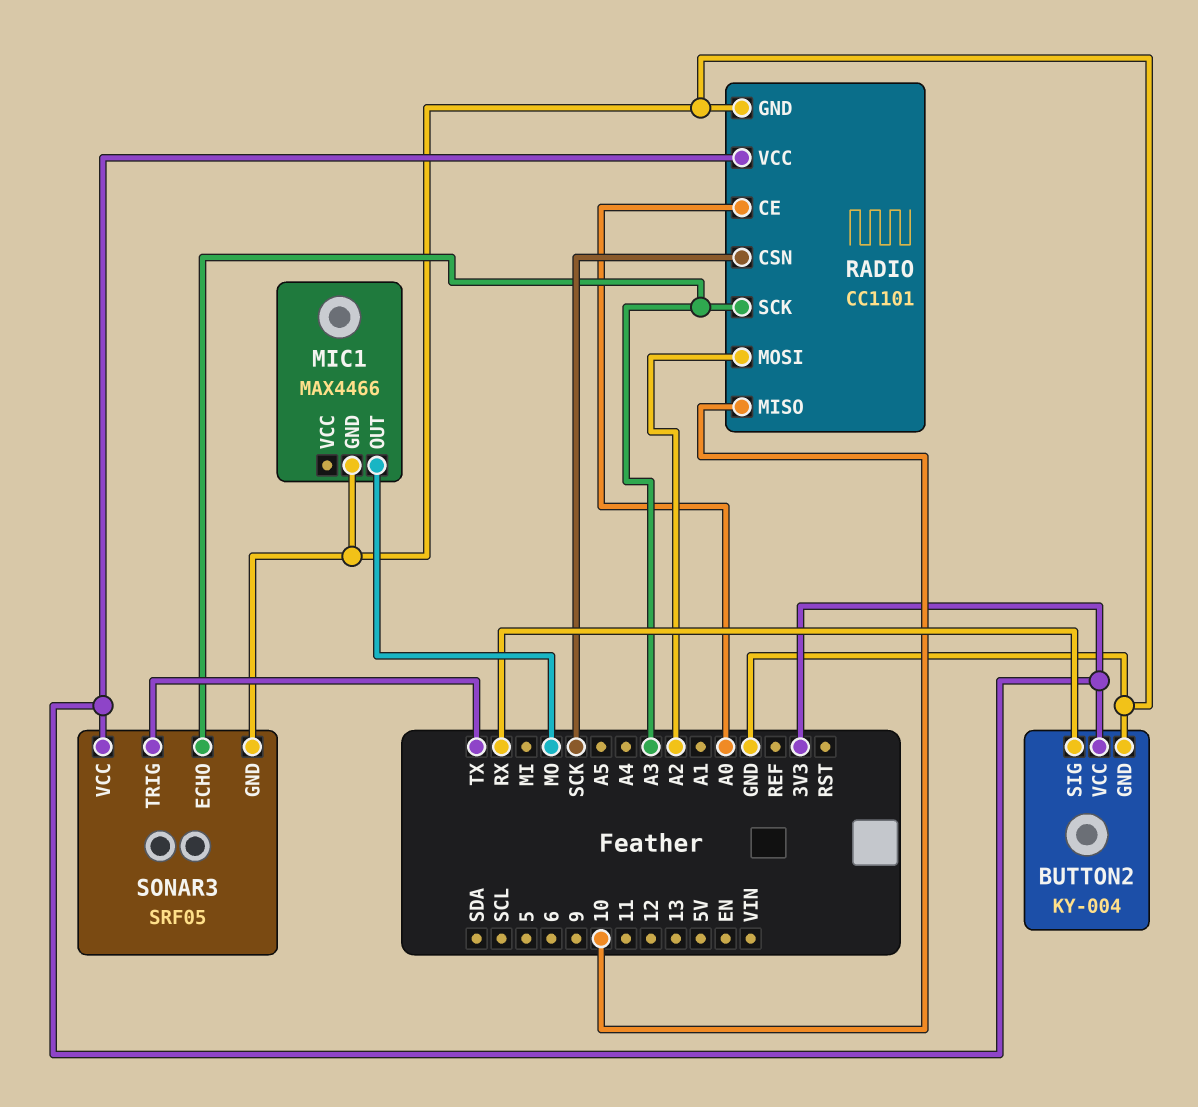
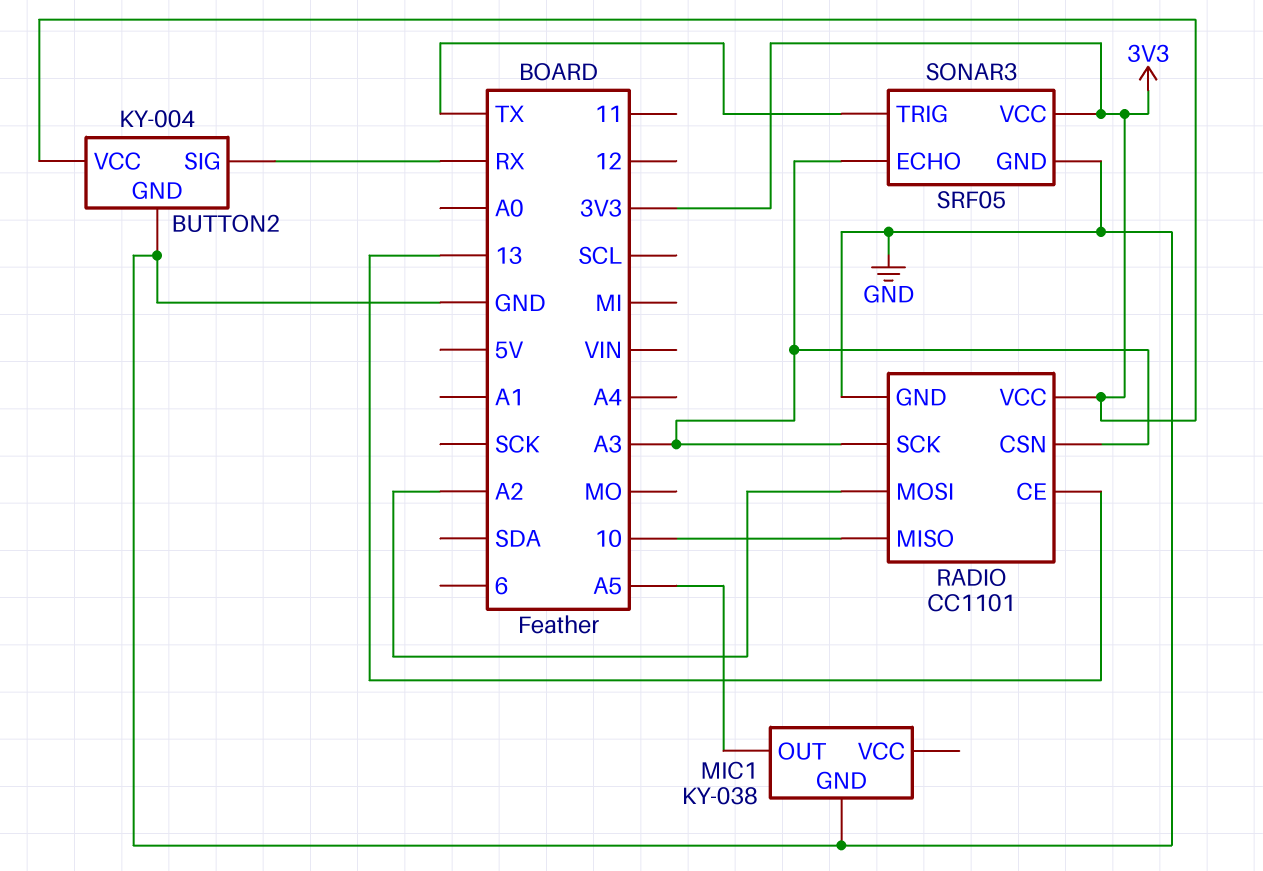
MIC1: MAX4466 -> KY-038
MIC1 pin OUT: MO -> A5
RADIO pin CE: A0 -> 13
RADIO pin CSN: SCK -> A3

